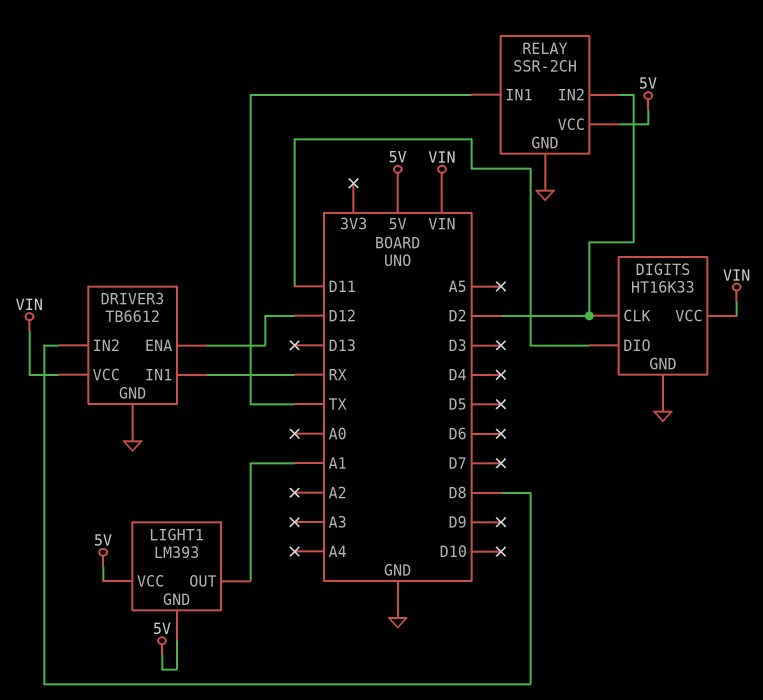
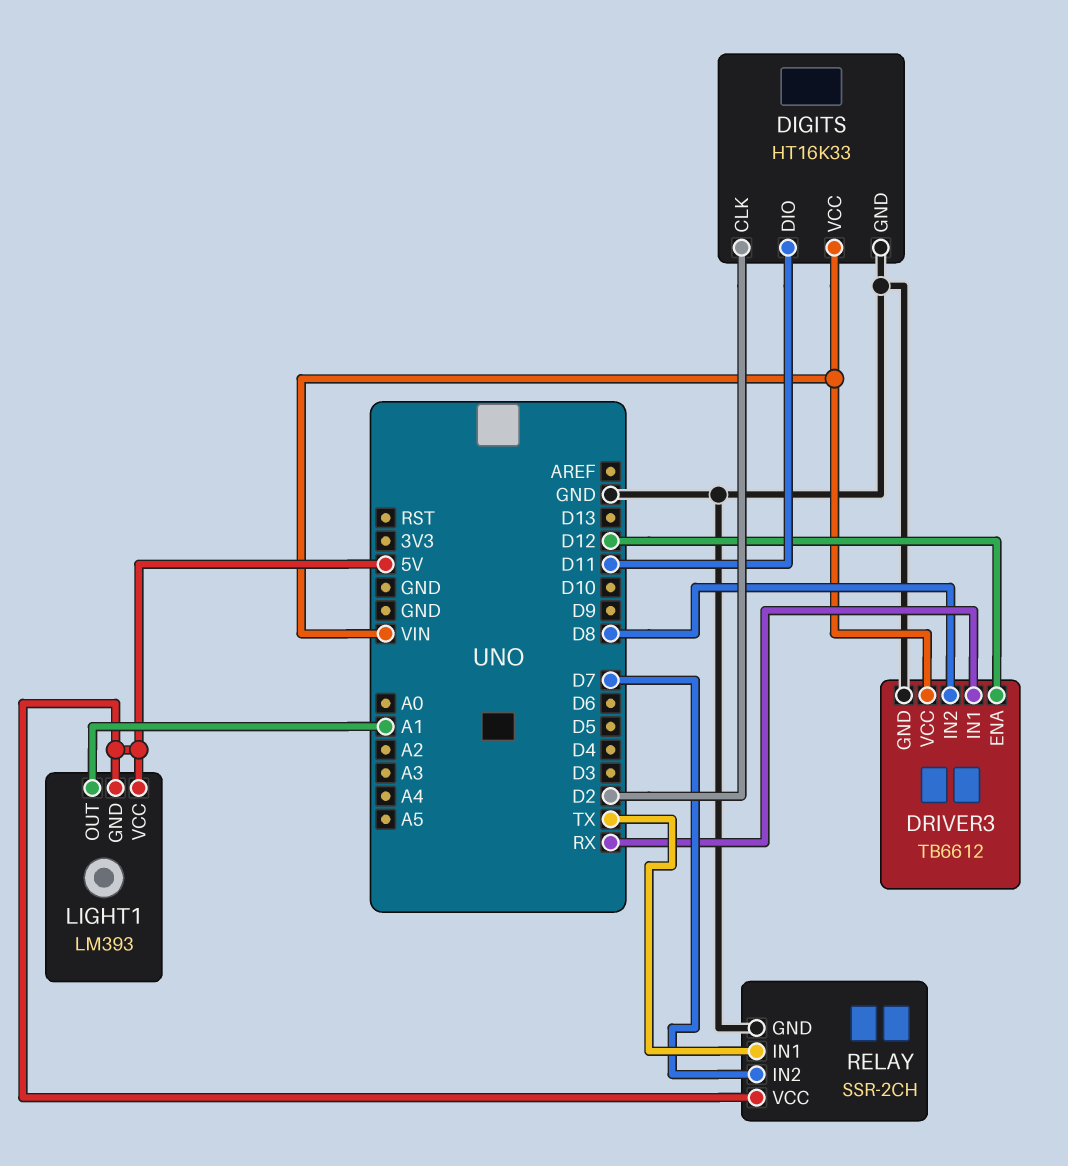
RELAY pin IN2: D2 -> D7

